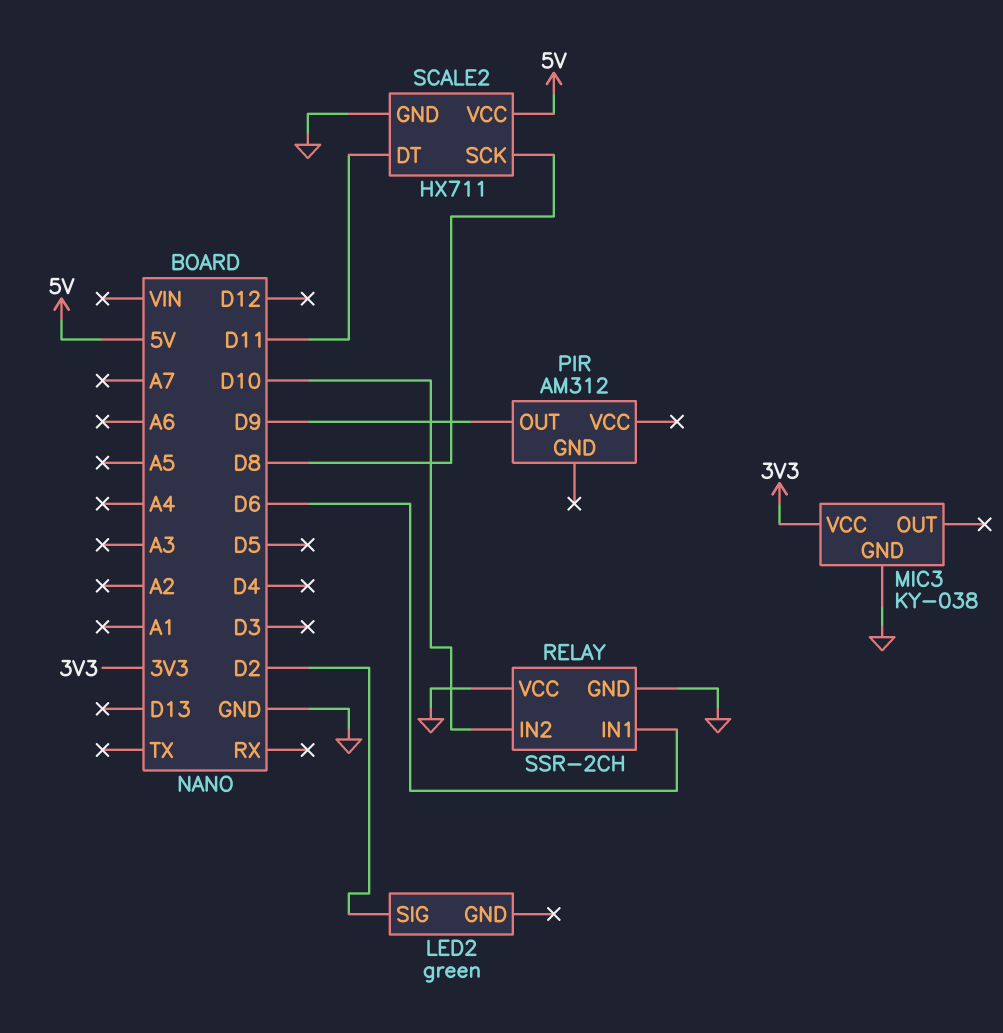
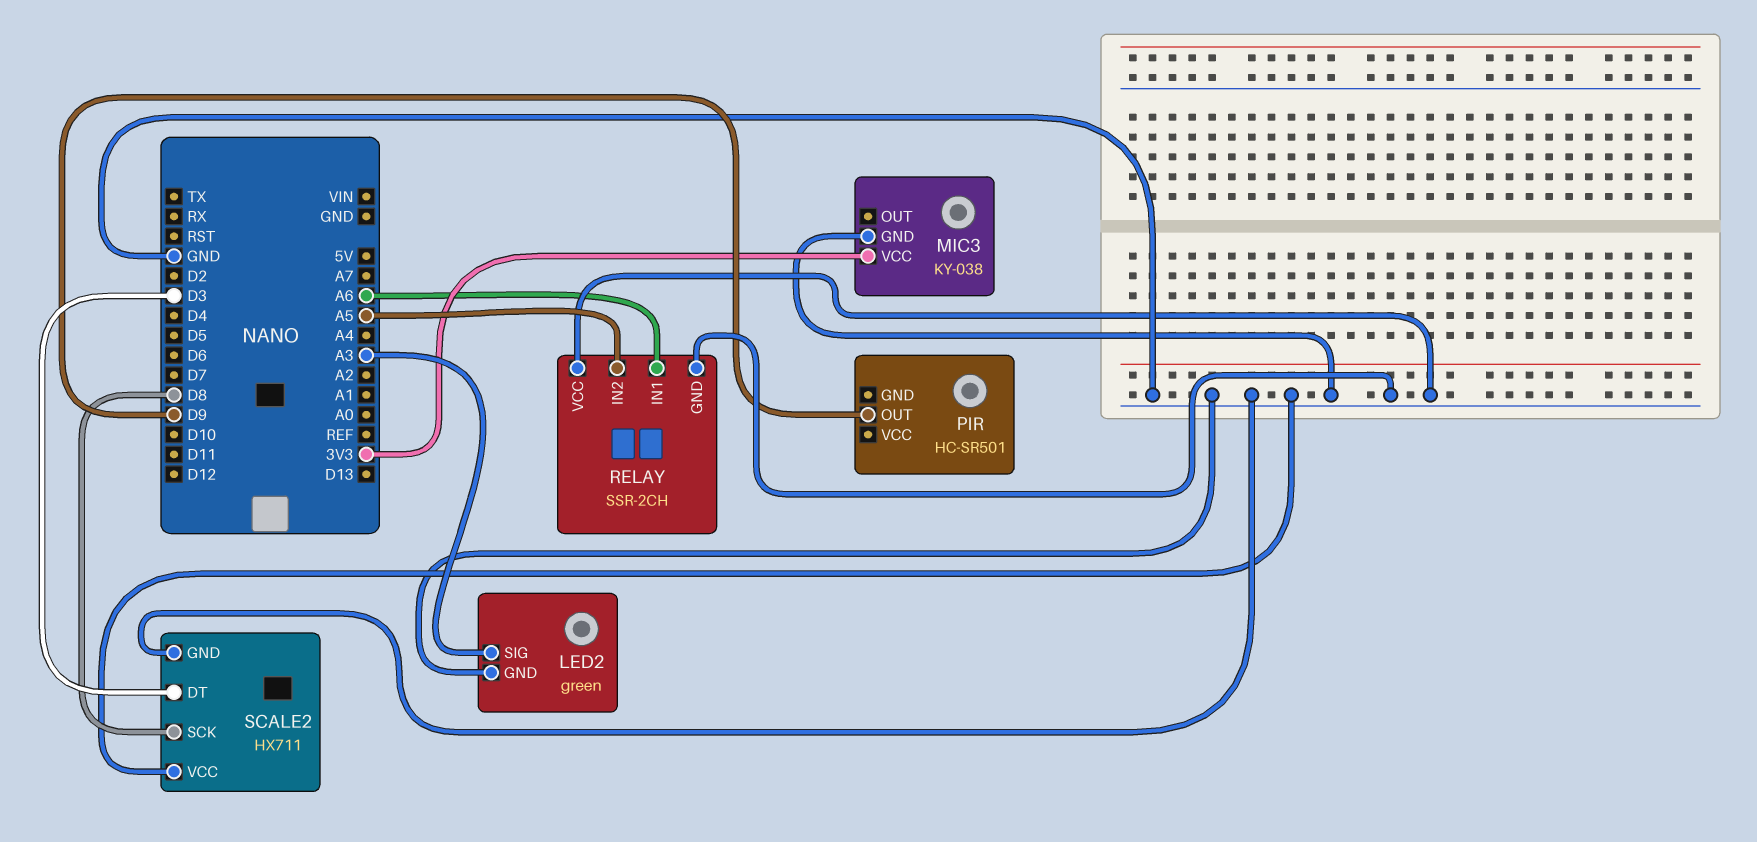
LED2 pin GND: none -> GND
LED2 pin SIG: D2 -> A3
PIR: AM312 -> HC-SR501
RELAY pin IN1: D6 -> A6
RELAY pin IN2: D10 -> A5
SCALE2 pin DT: D11 -> D3
SCALE2 pin VCC: 5V -> GND

